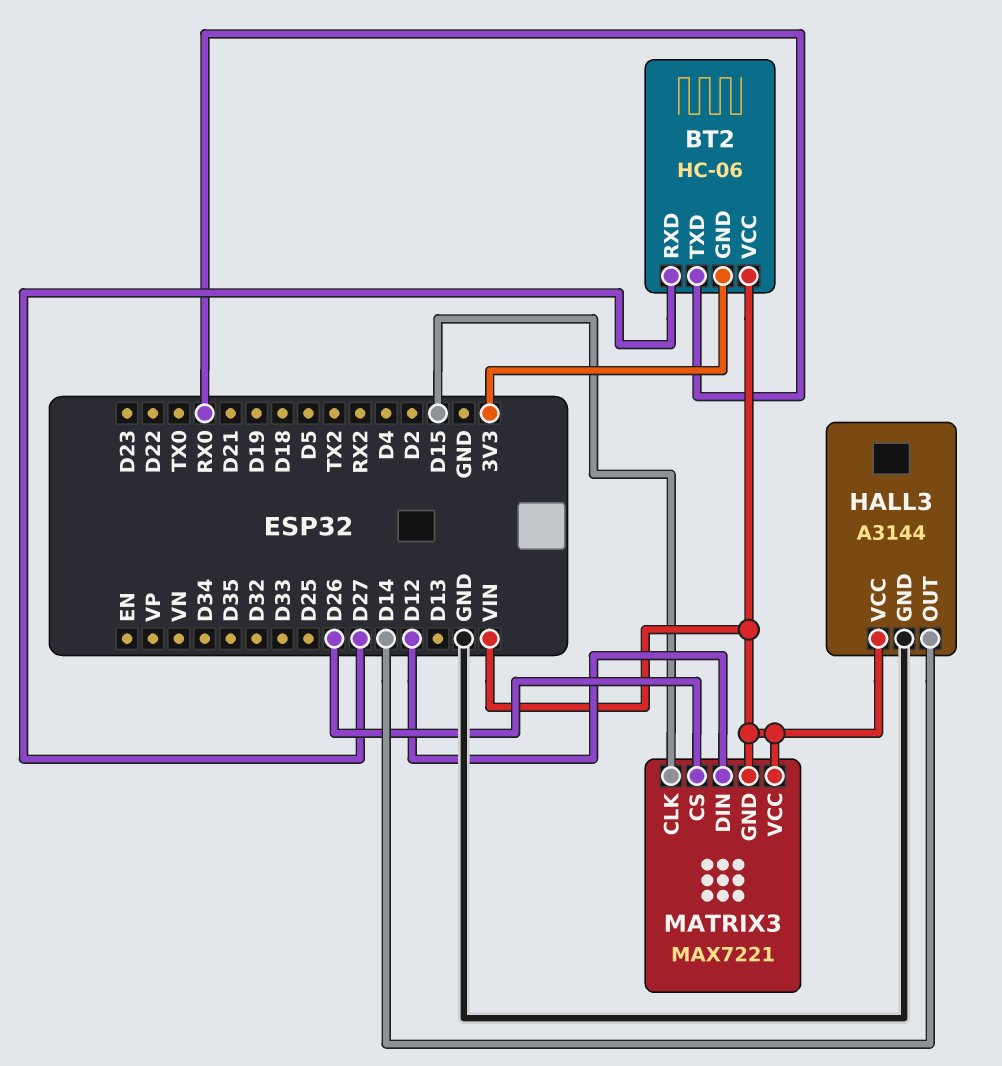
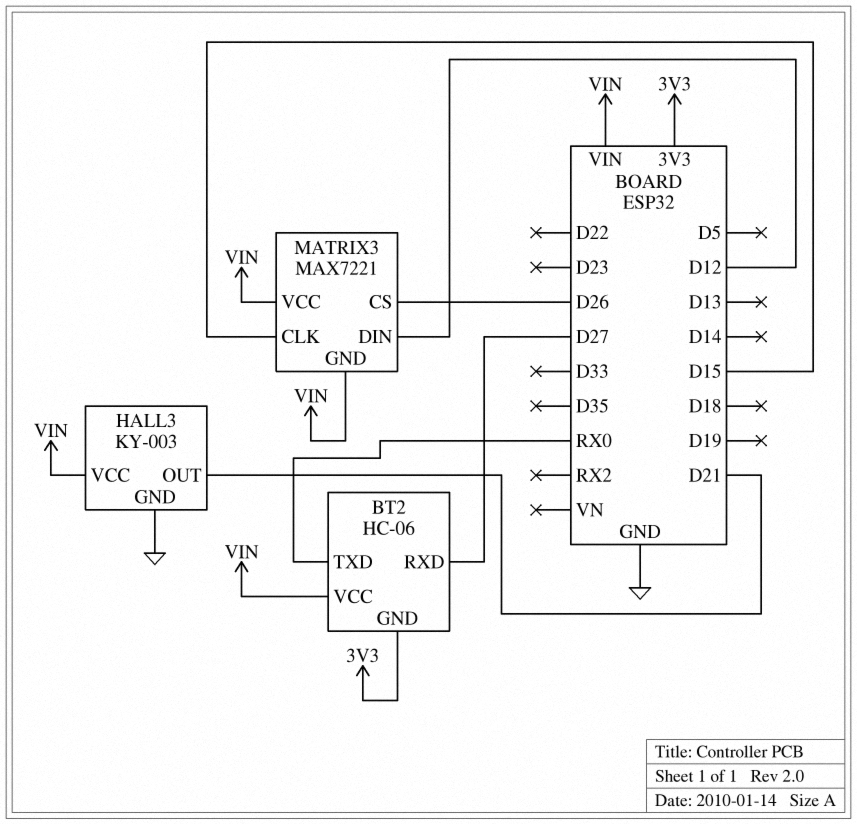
HALL3: A3144 -> KY-003
HALL3 pin OUT: D14 -> D21

